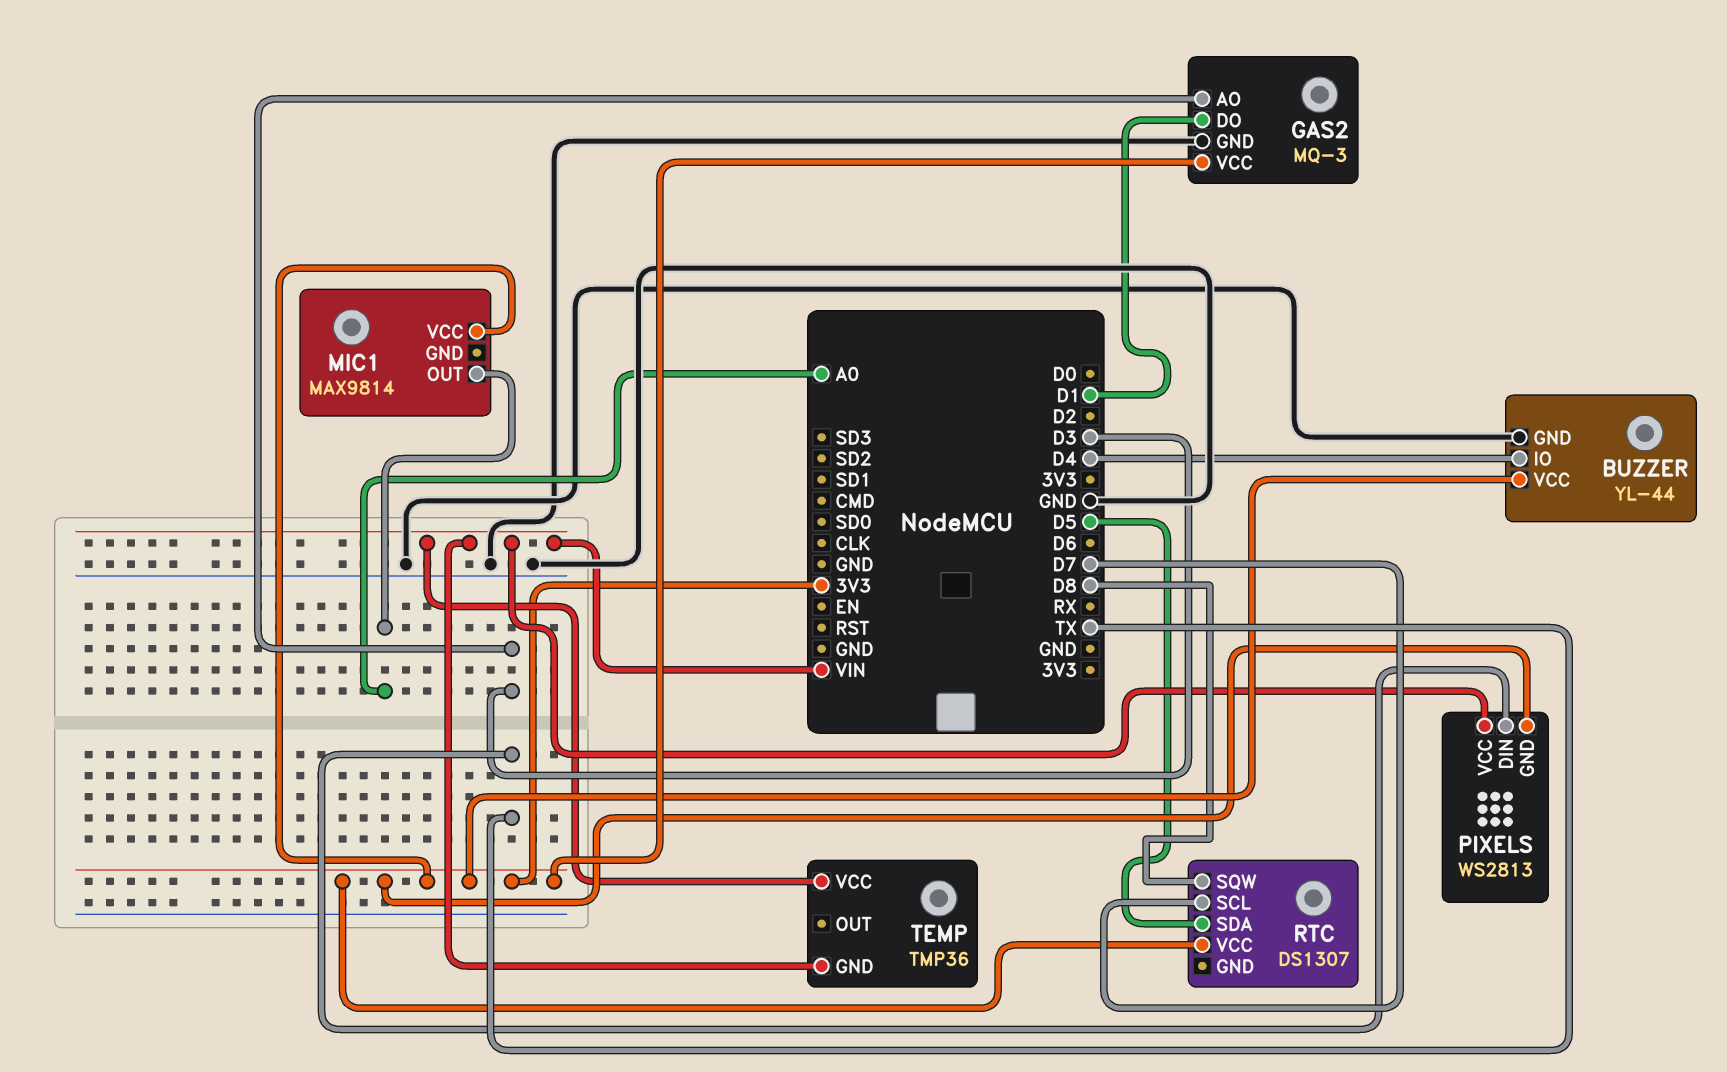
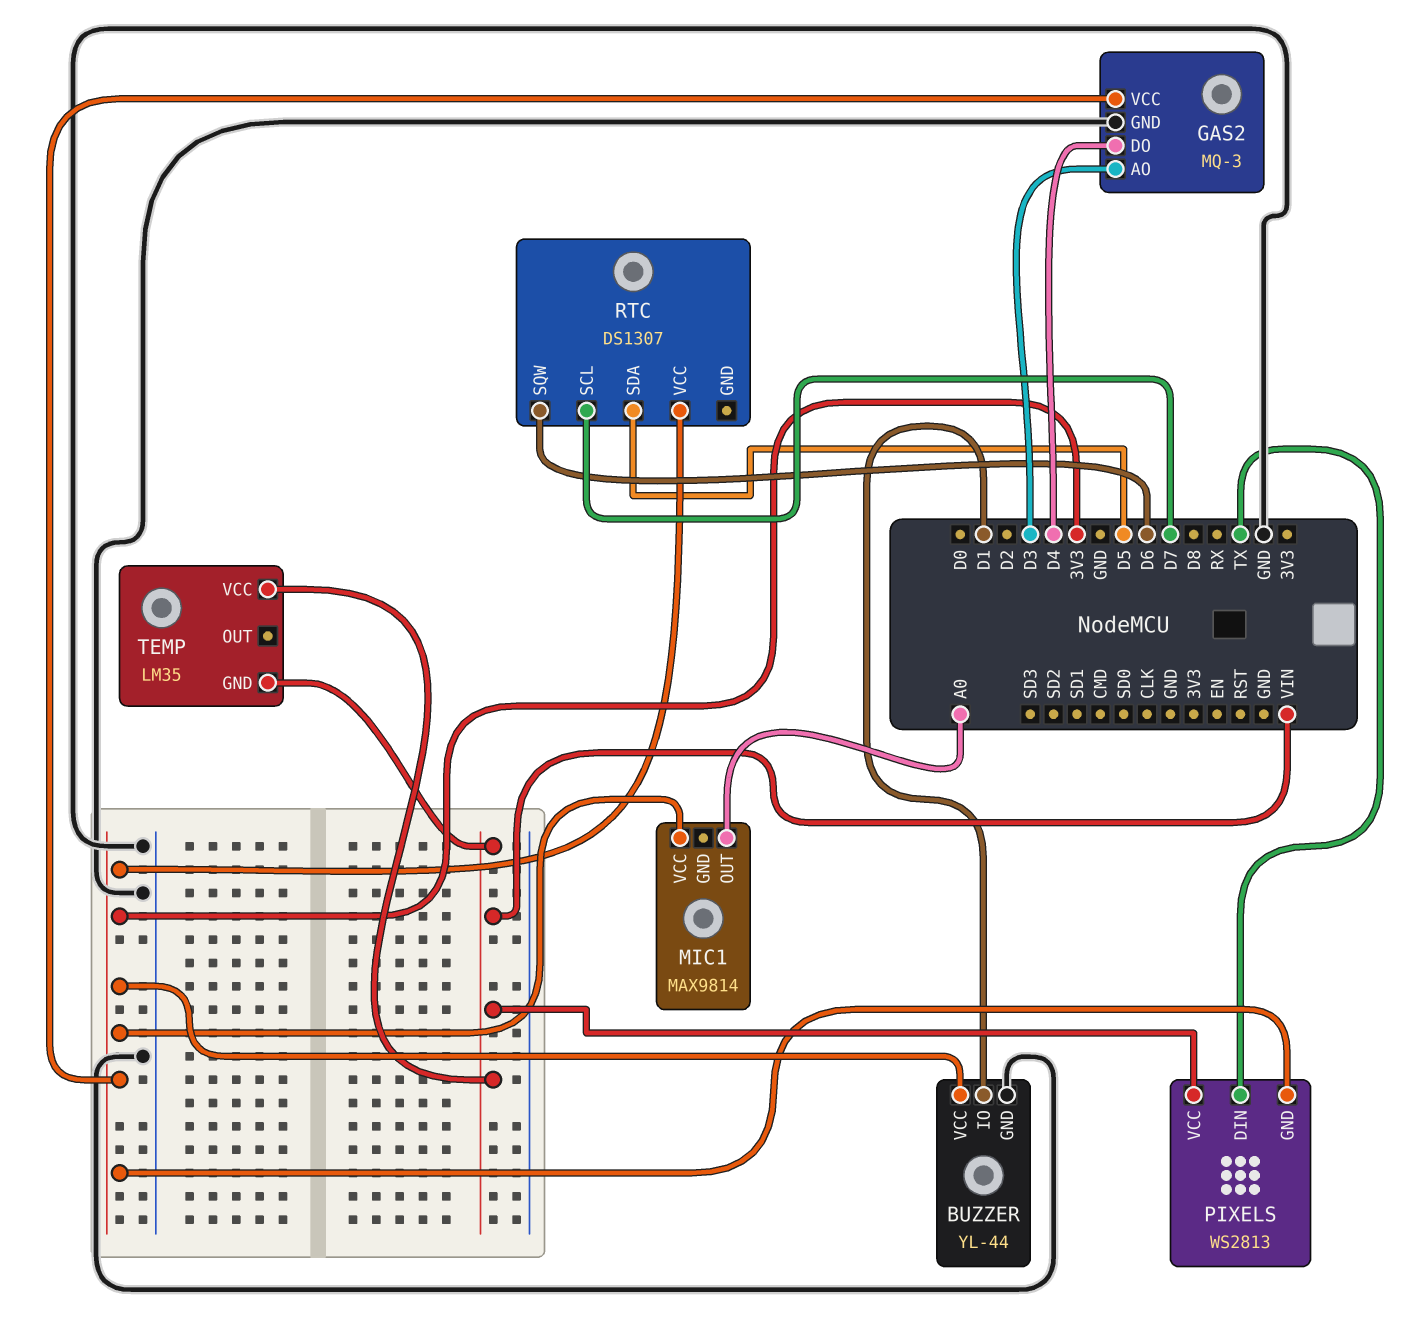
BUZZER pin IO: D4 -> D1
GAS2 pin DO: D1 -> D4
RTC pin SQW: D8 -> D6
TEMP: TMP36 -> LM35

